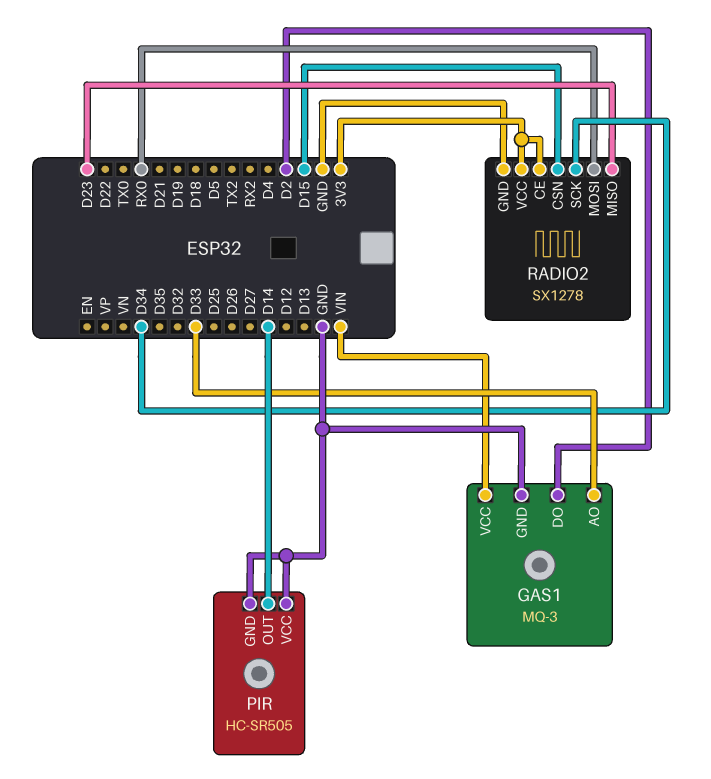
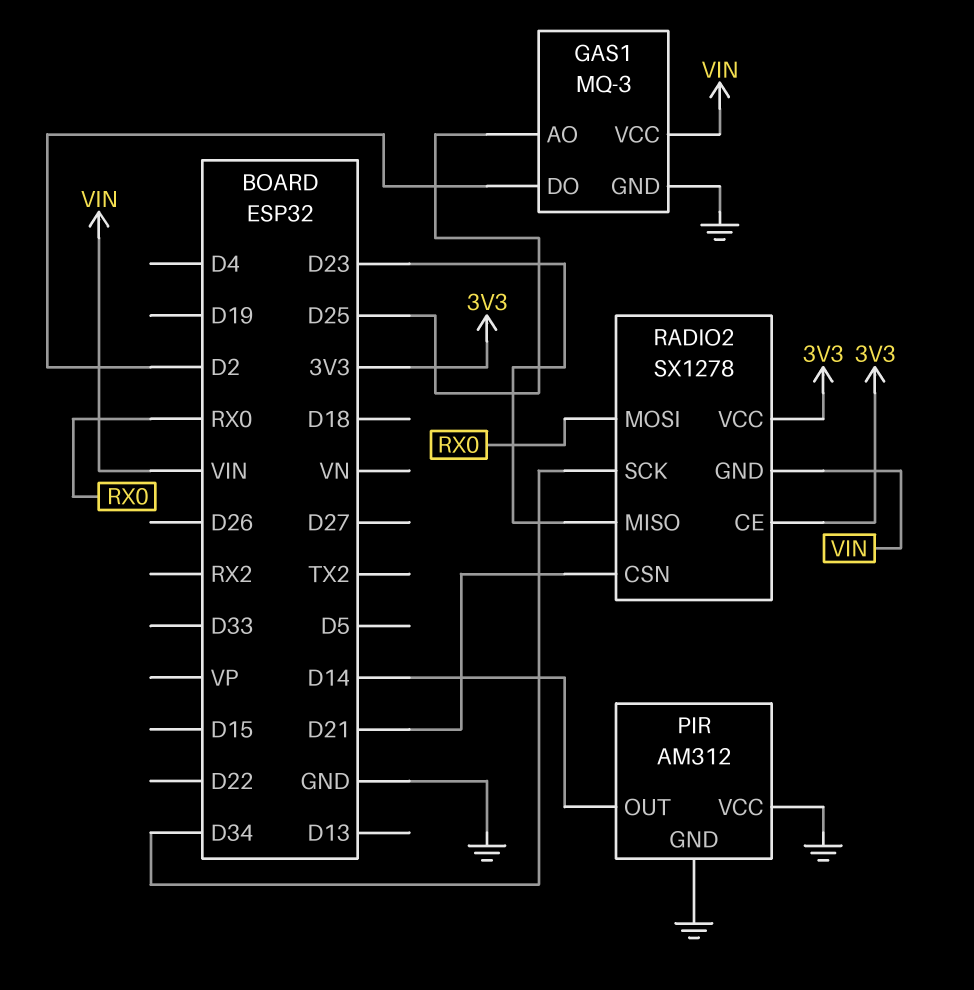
GAS1 pin AO: D33 -> D25
PIR: HC-SR505 -> AM312
RADIO2 pin CSN: D15 -> D21
RADIO2 pin GND: GND -> VIN

